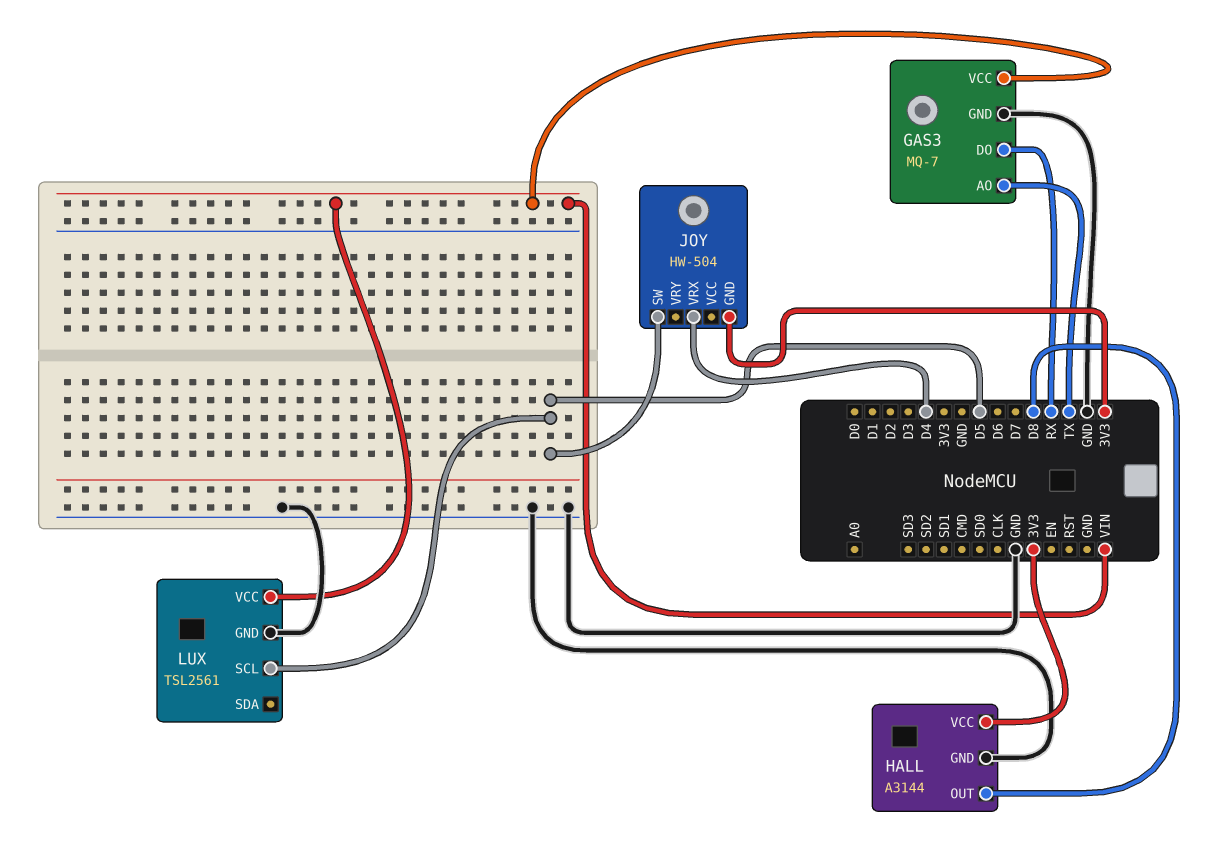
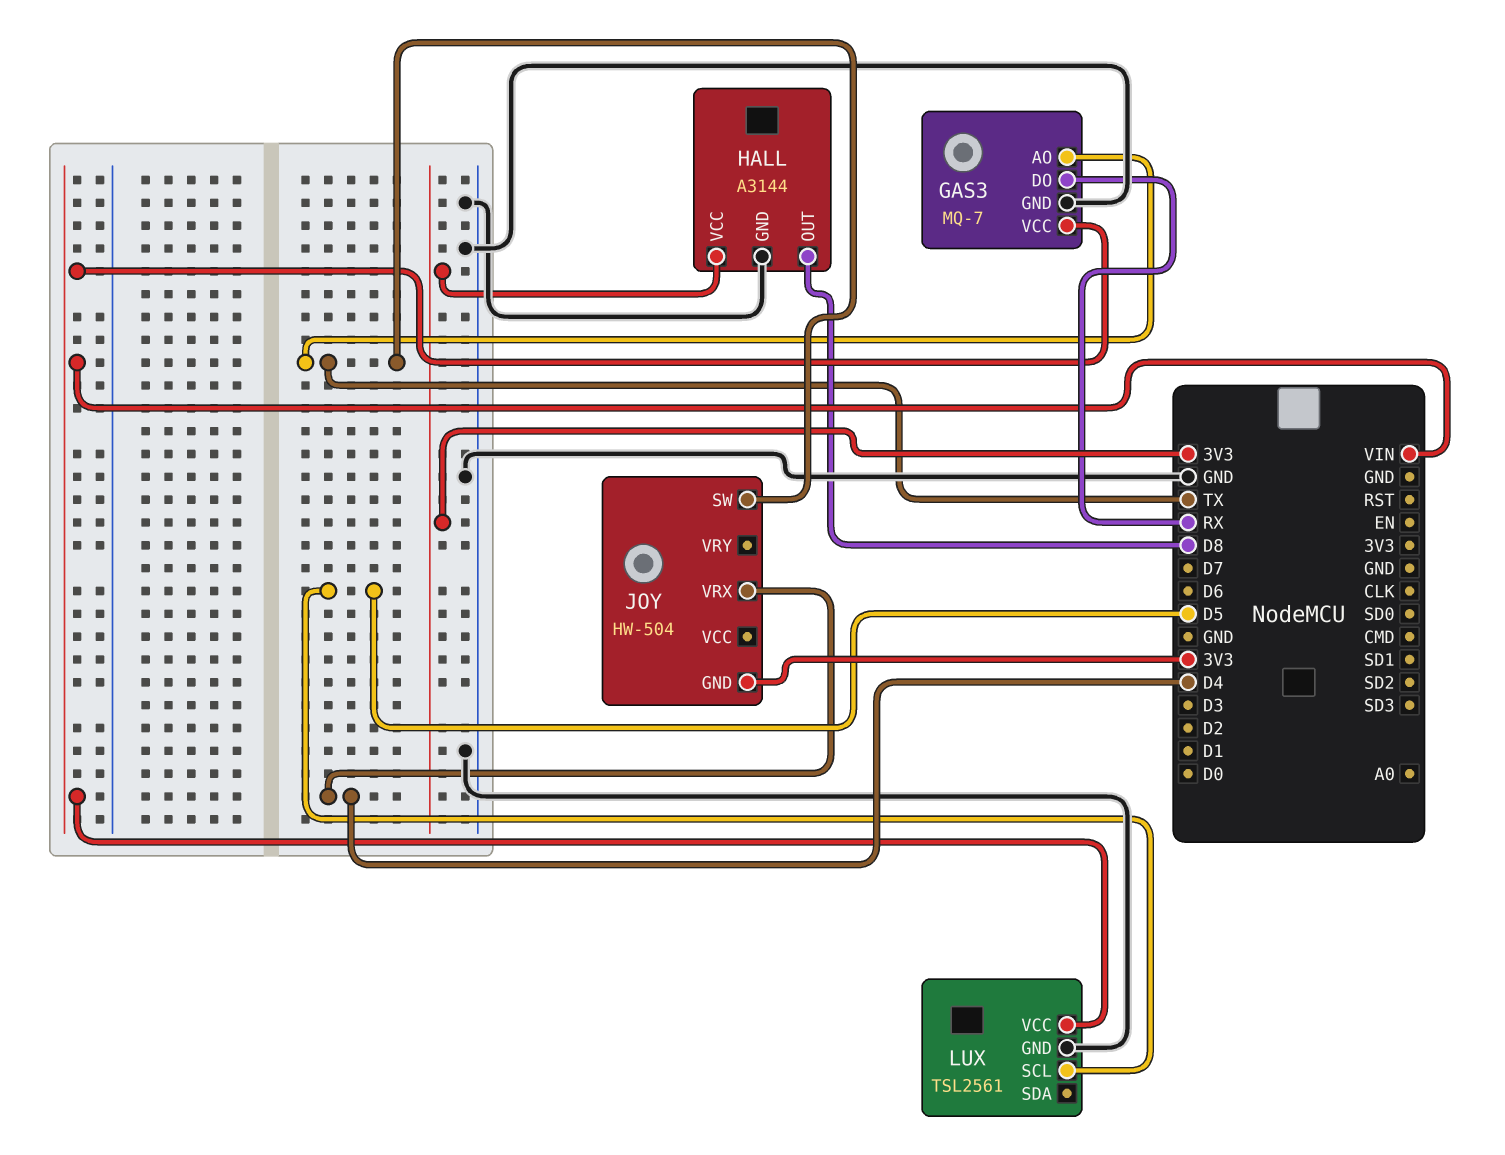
JOY pin SW: D5 -> TX

